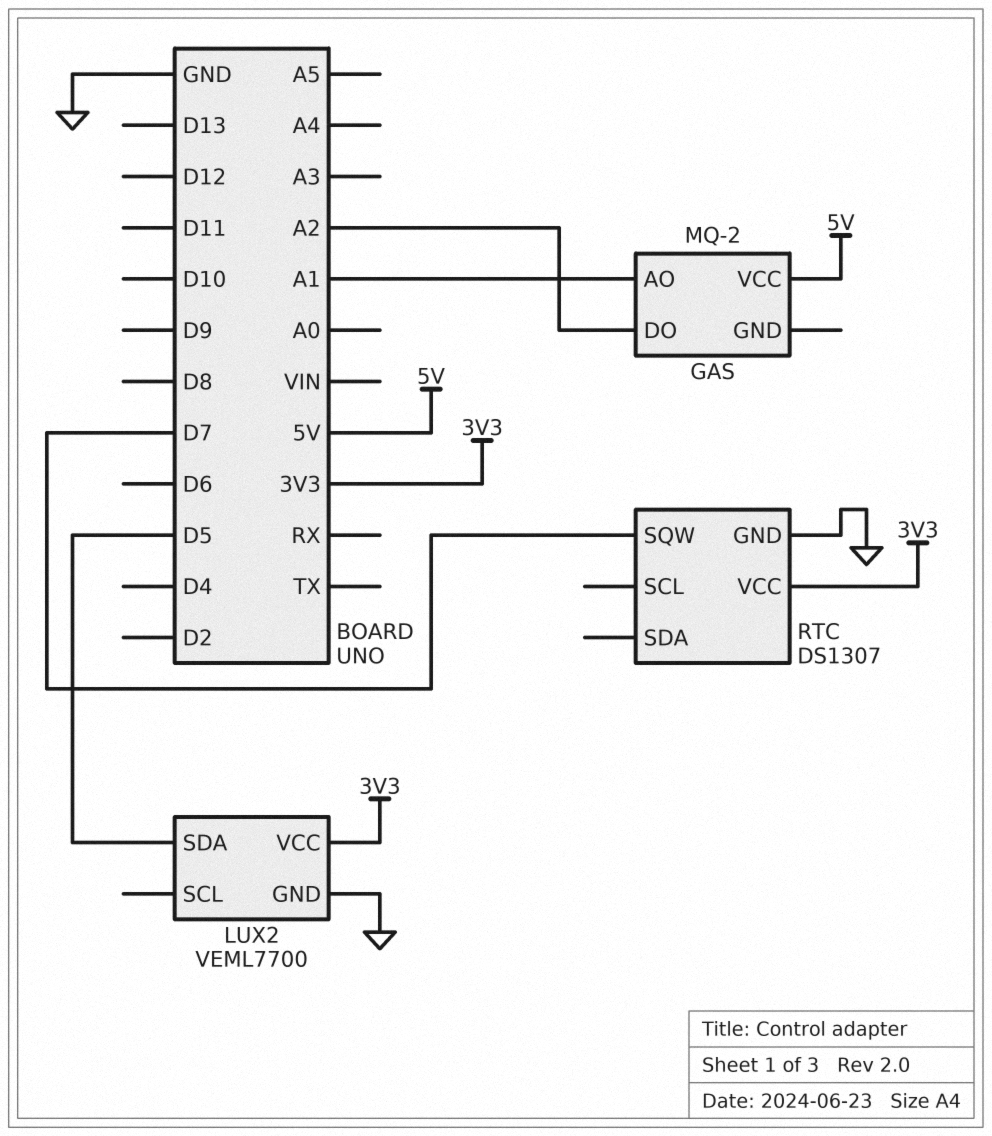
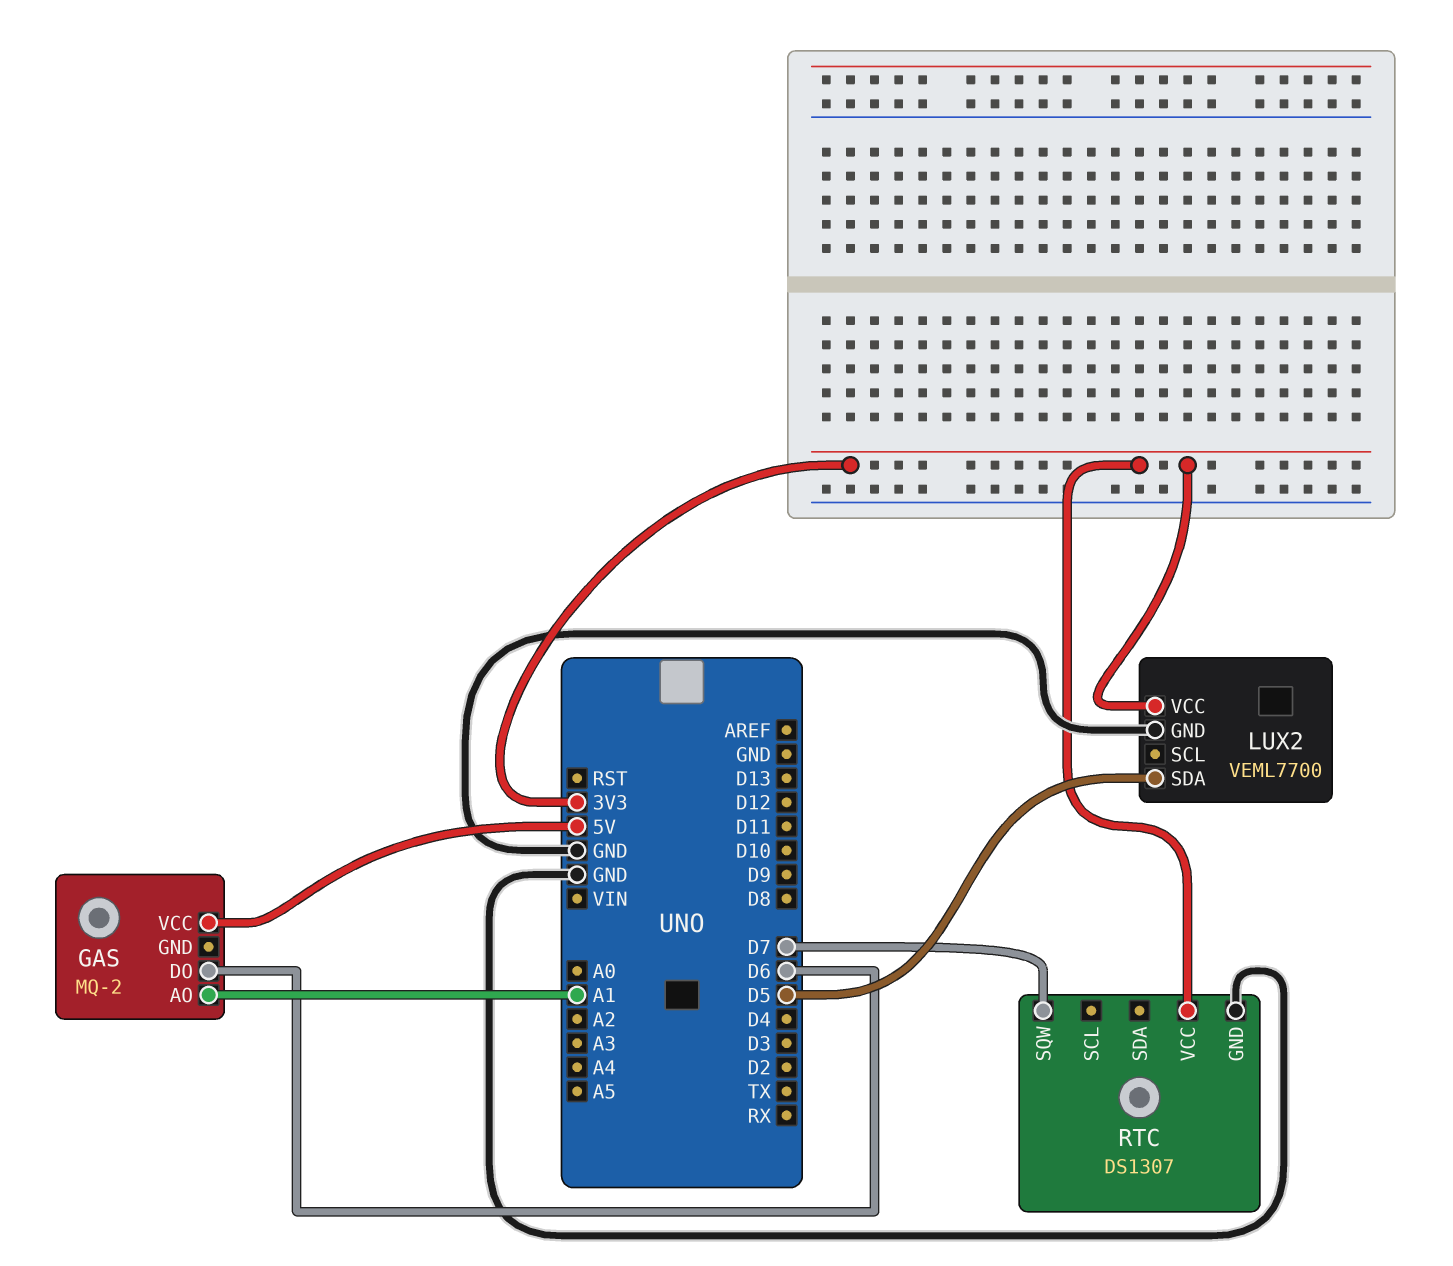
GAS pin DO: A2 -> D6

